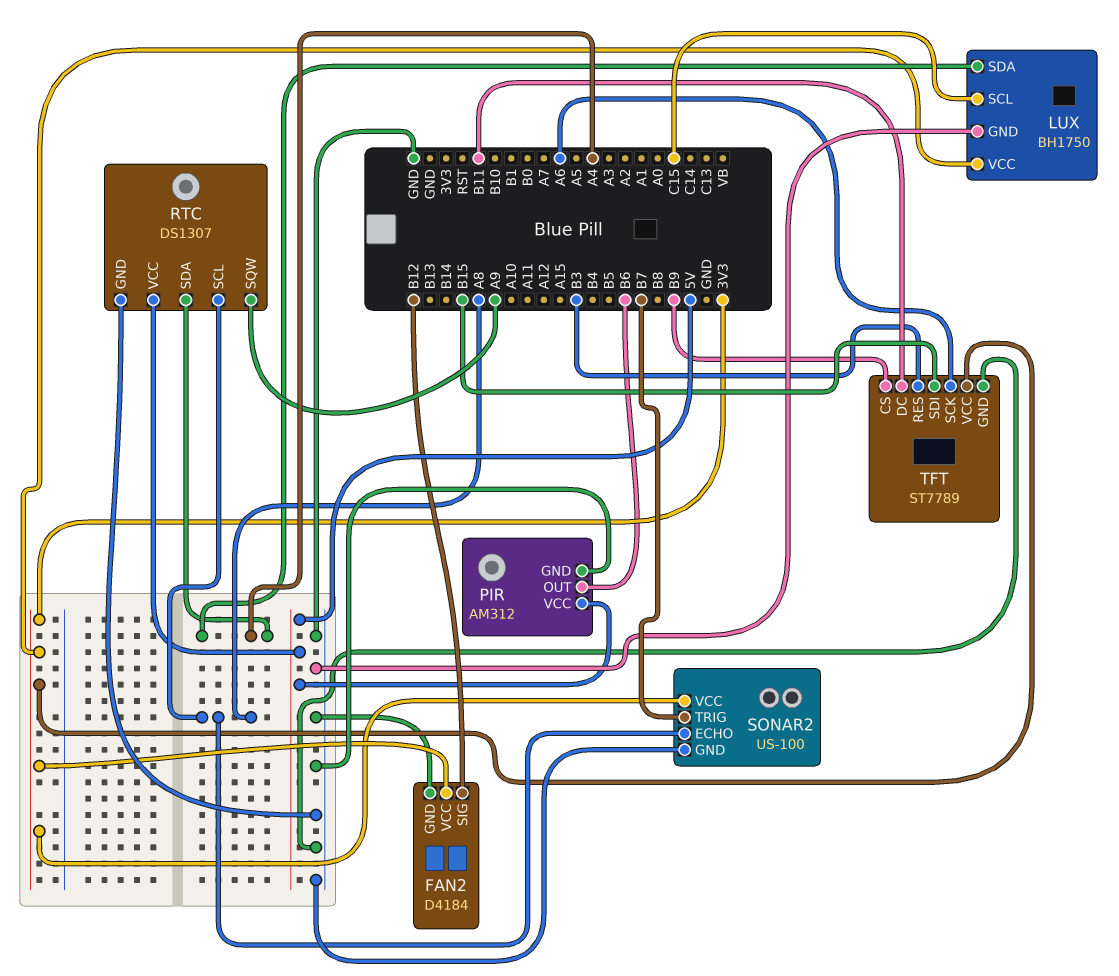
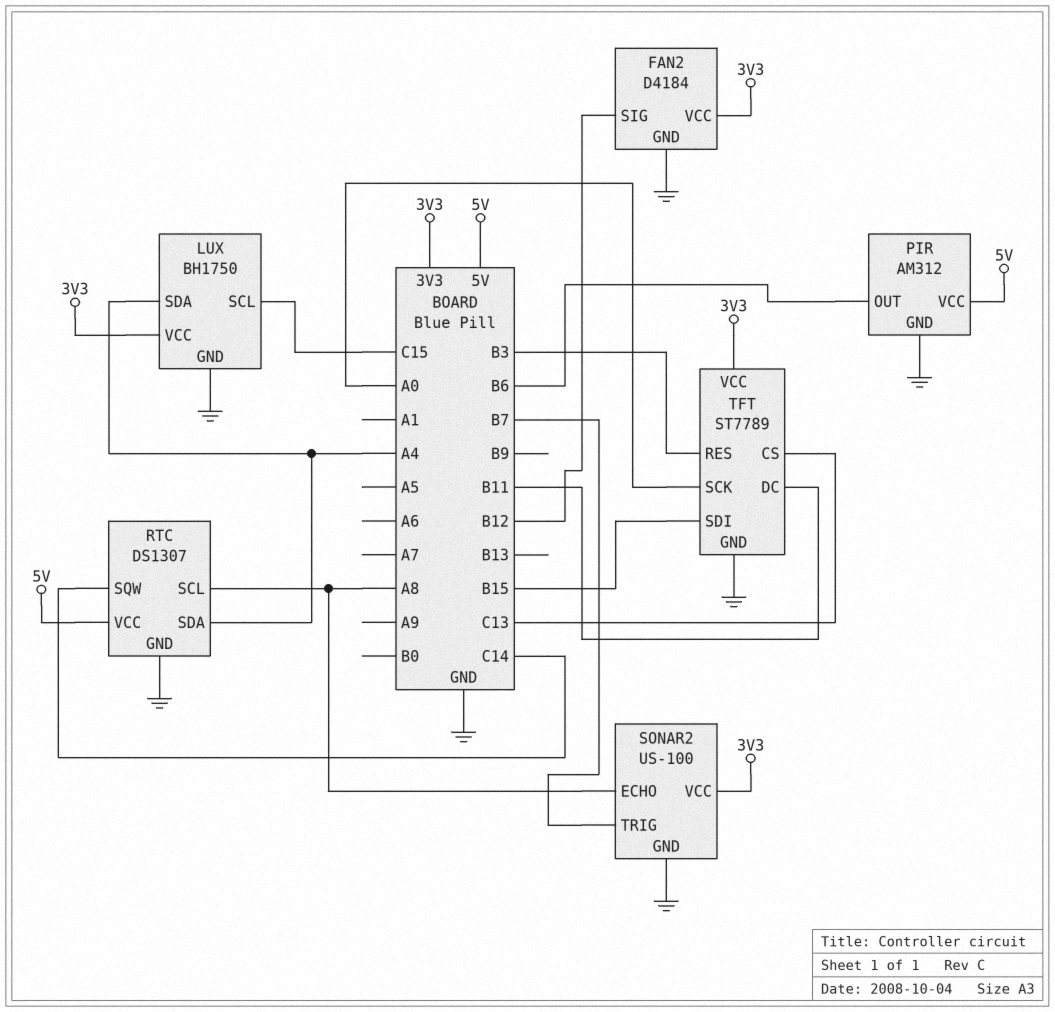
RTC pin SQW: A9 -> C14
TFT pin CS: B9 -> C13
TFT pin SCK: A6 -> A0

